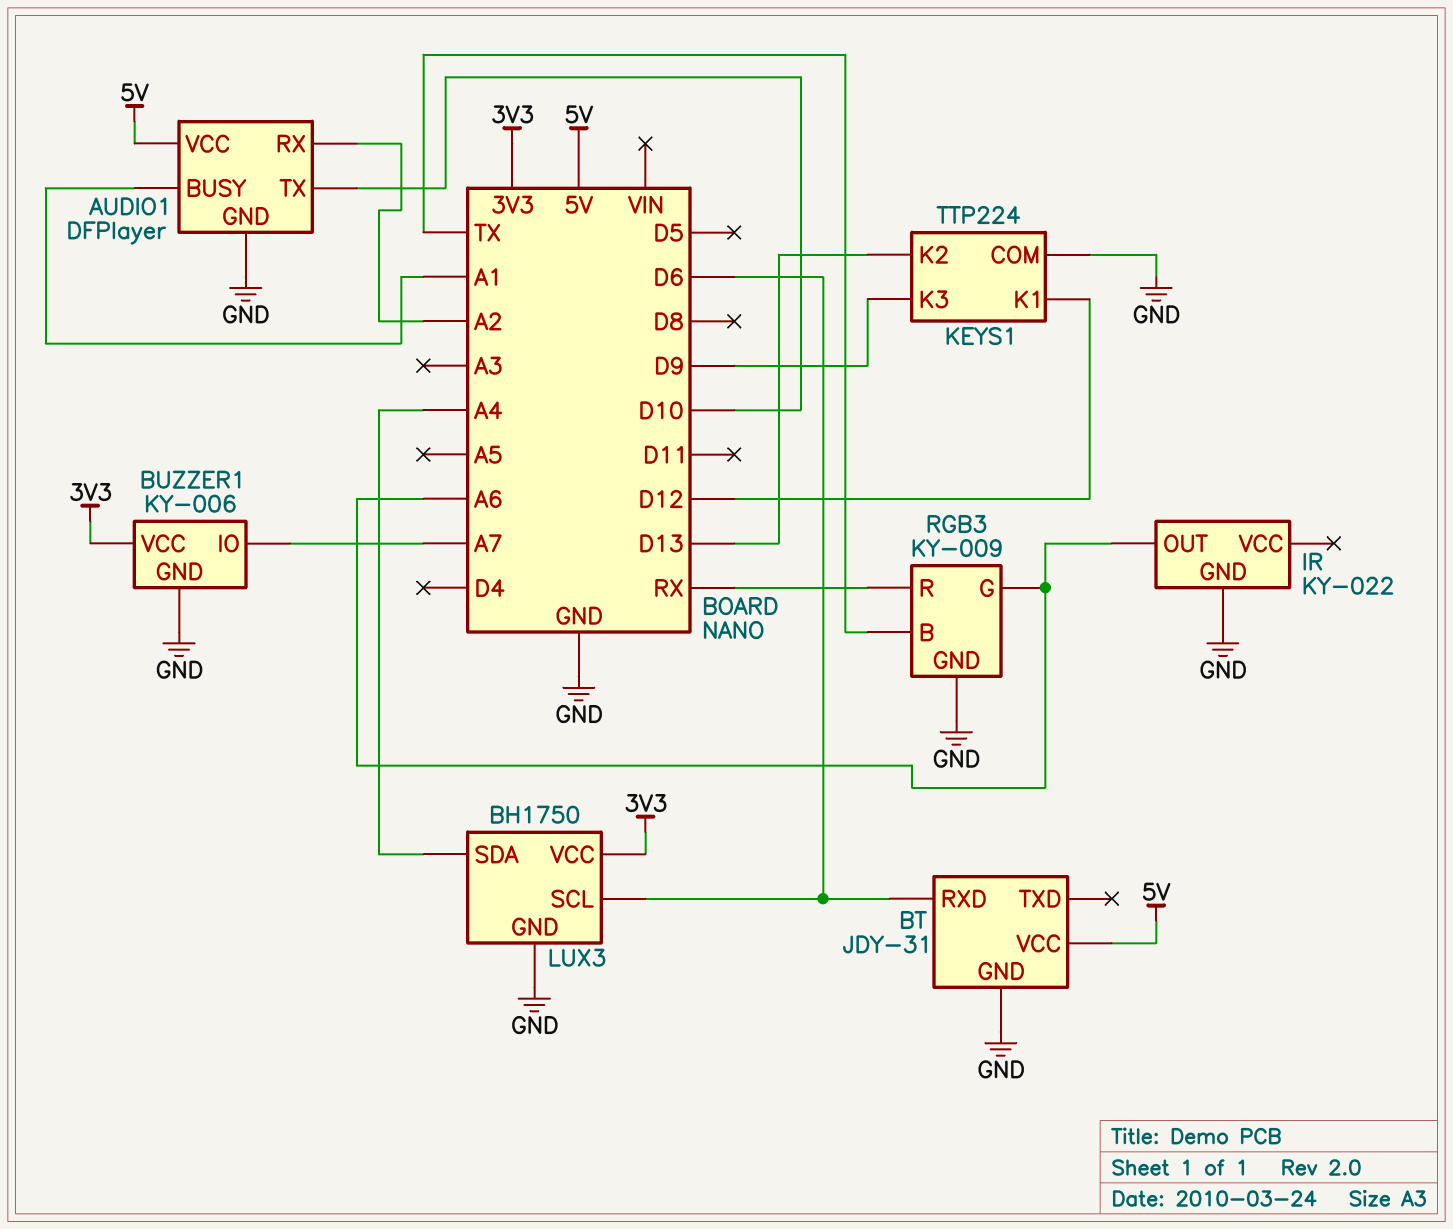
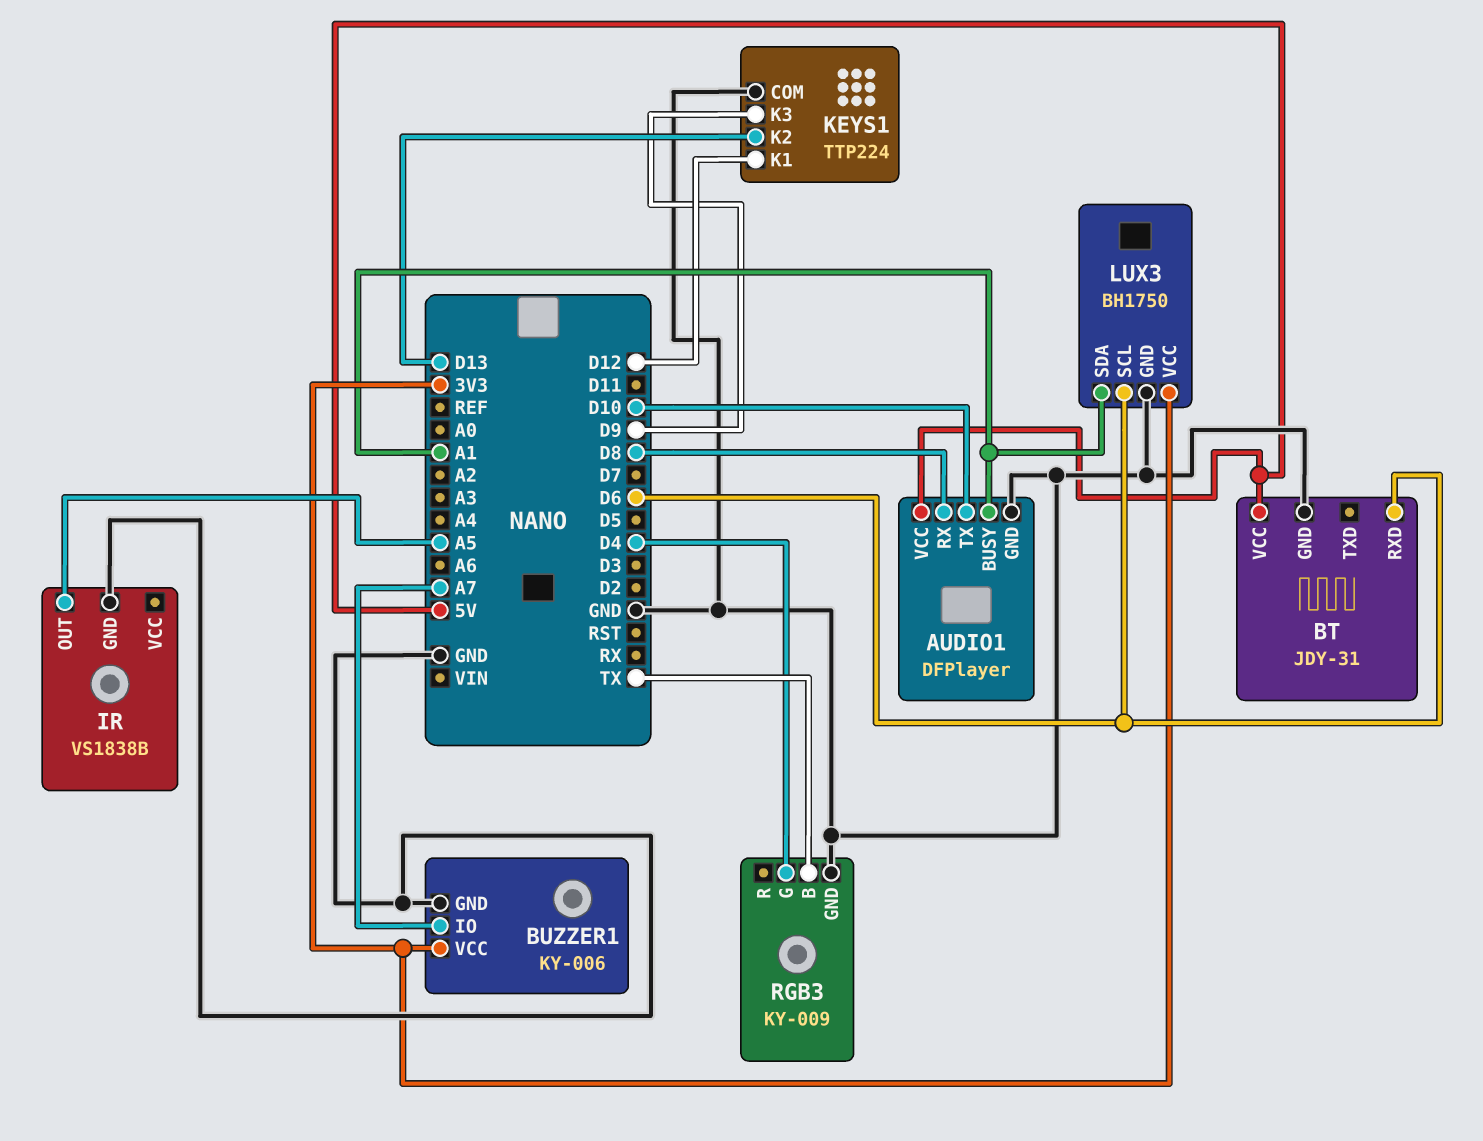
AUDIO1 pin RX: A2 -> D8
IR: KY-022 -> VS1838B
IR pin OUT: A6 -> A5
LUX3 pin SDA: A4 -> A1
RGB3 pin G: A6 -> D4
RGB3 pin R: RX -> none

